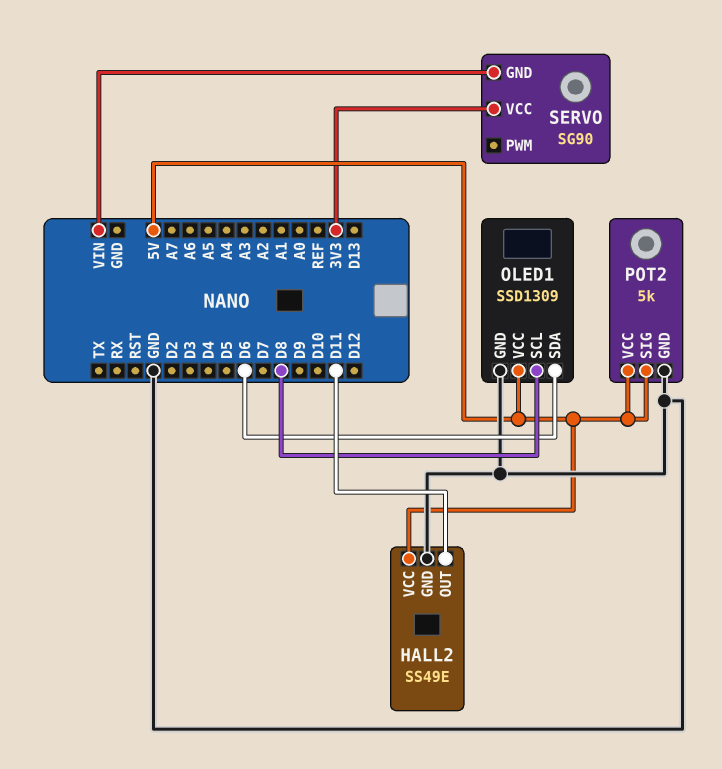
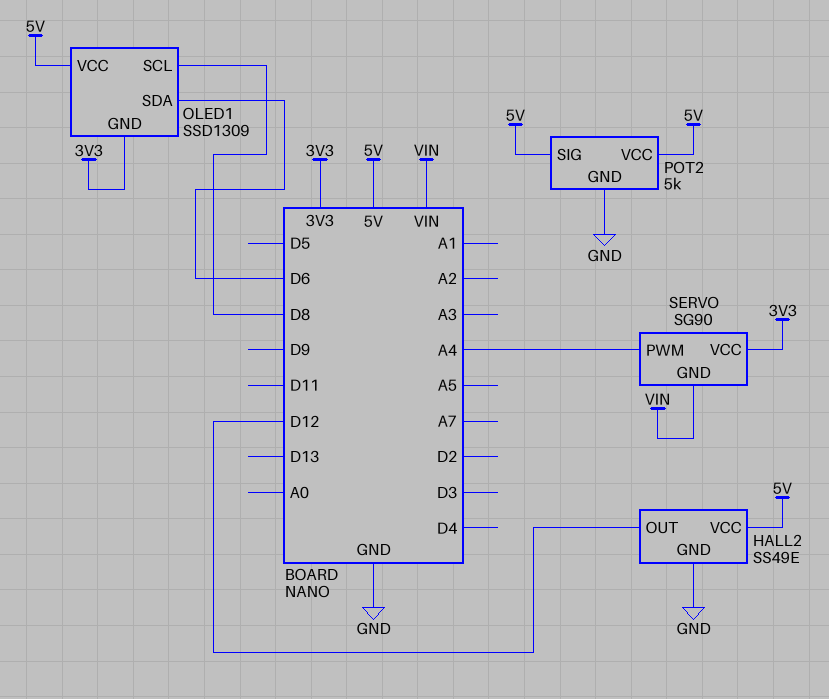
HALL2 pin OUT: D11 -> D12
OLED1 pin GND: GND -> 3V3
SERVO pin PWM: none -> A4

